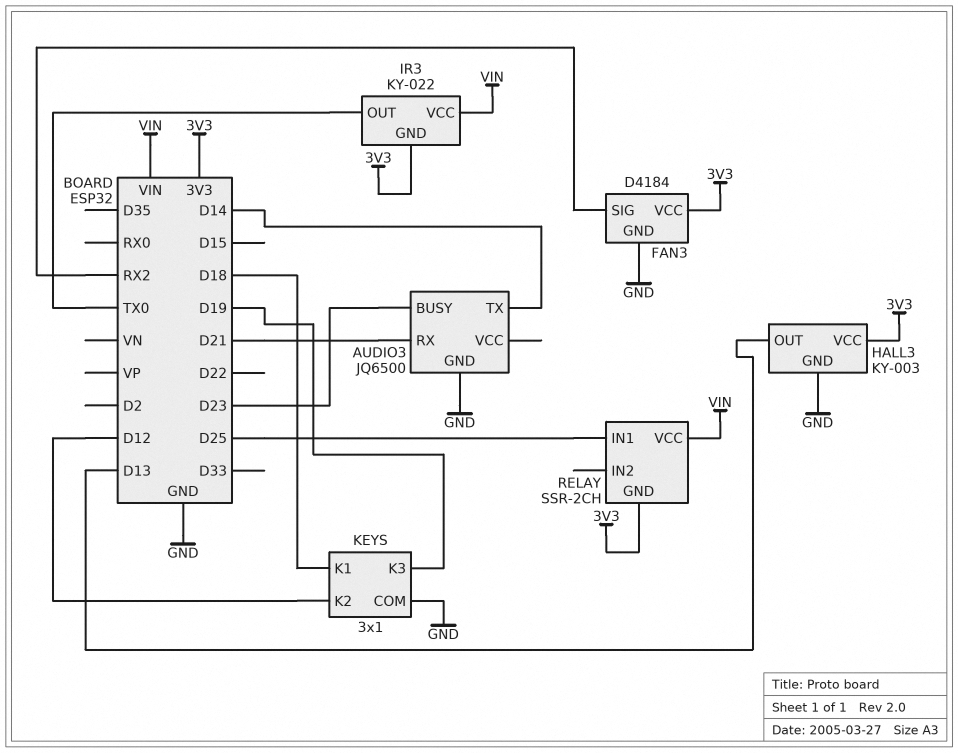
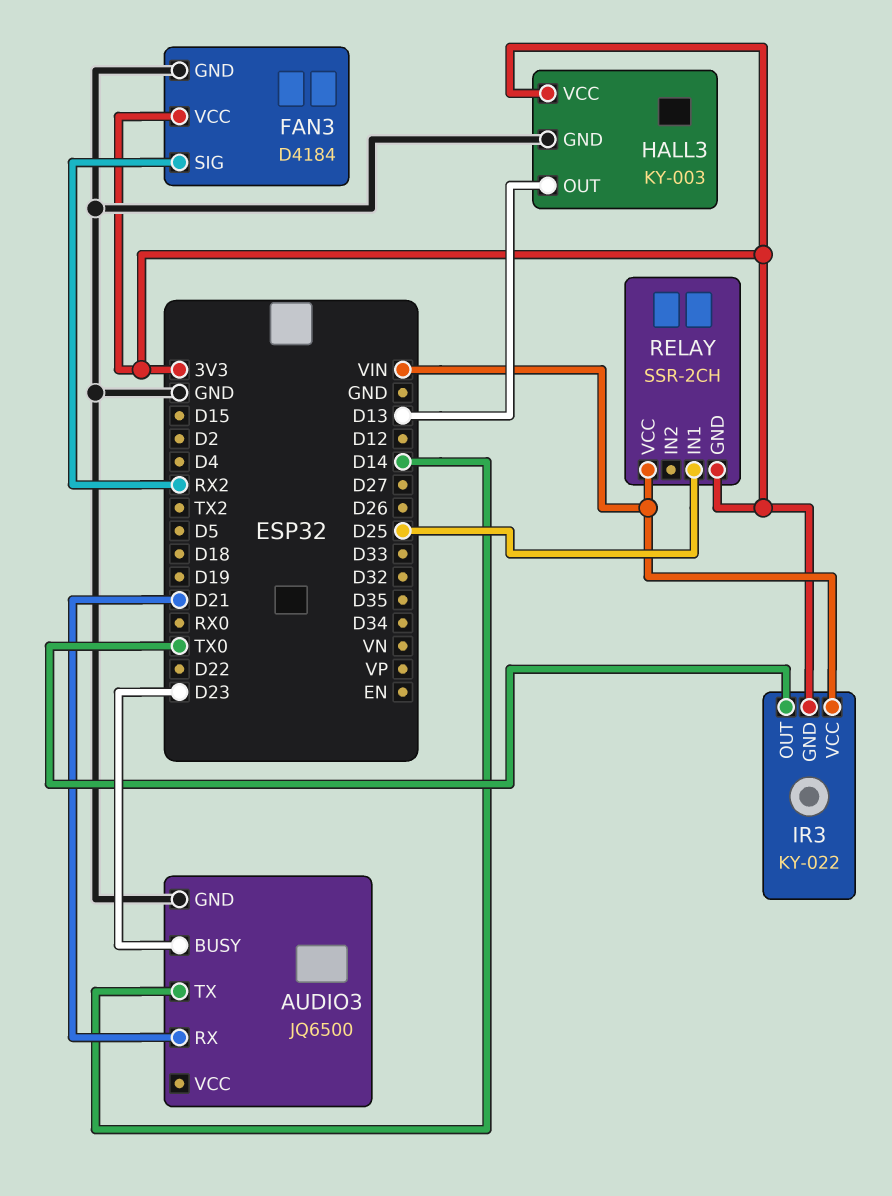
KEYS: 3x1 -> none
KEYS pin COM: GND -> none
KEYS pin K1: D18 -> none
KEYS pin K2: D12 -> none
KEYS pin K3: D19 -> none

